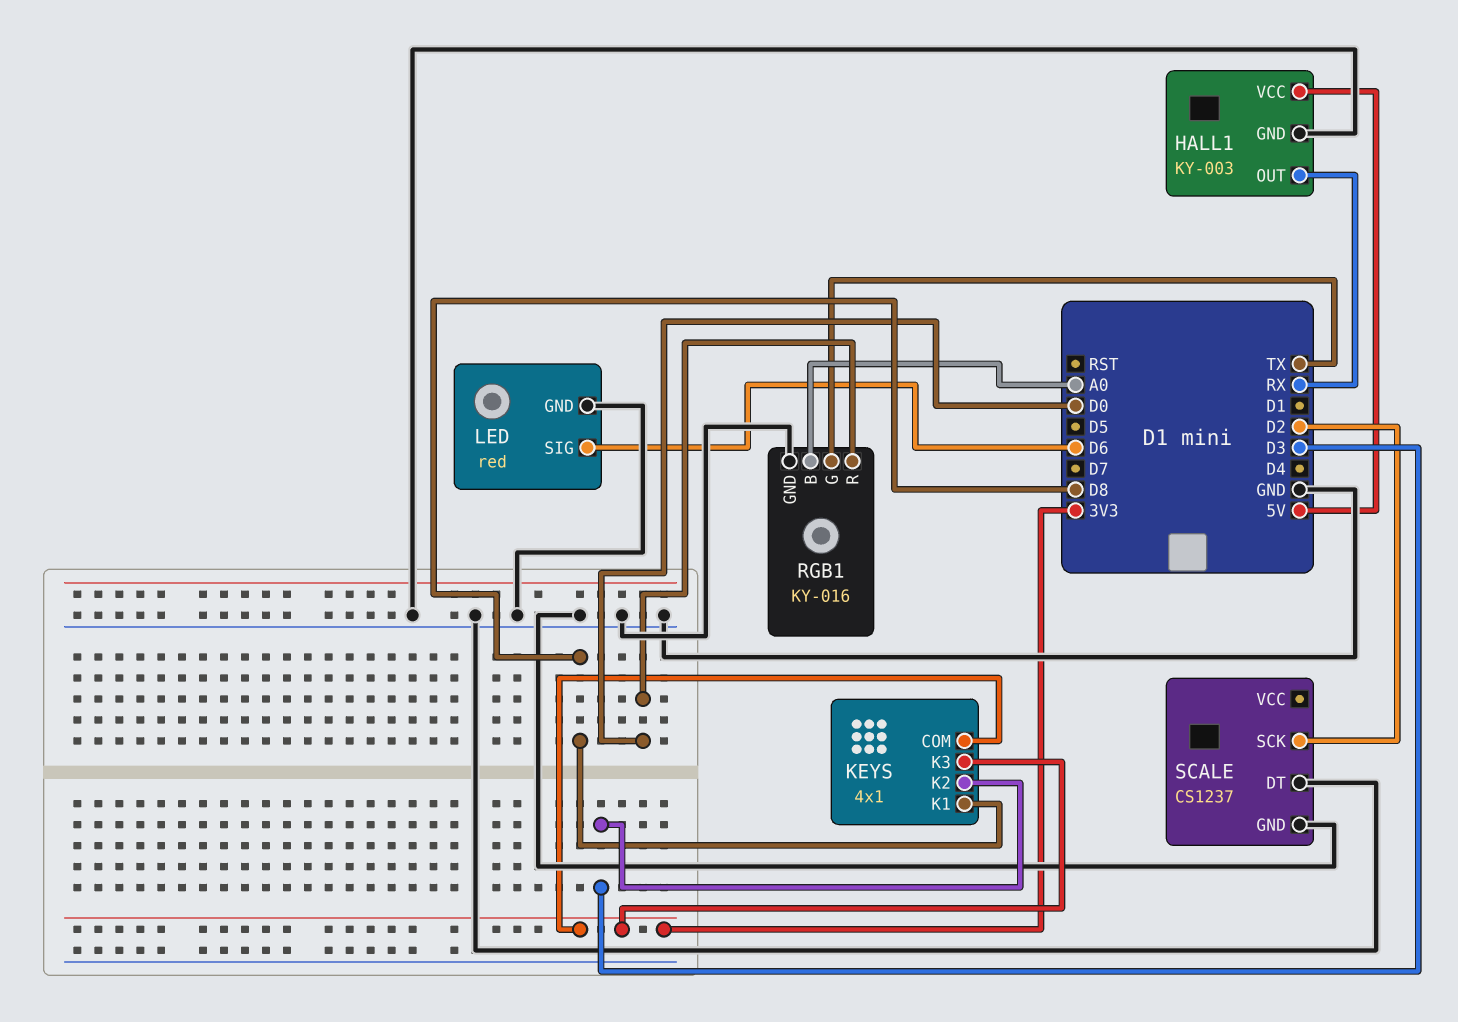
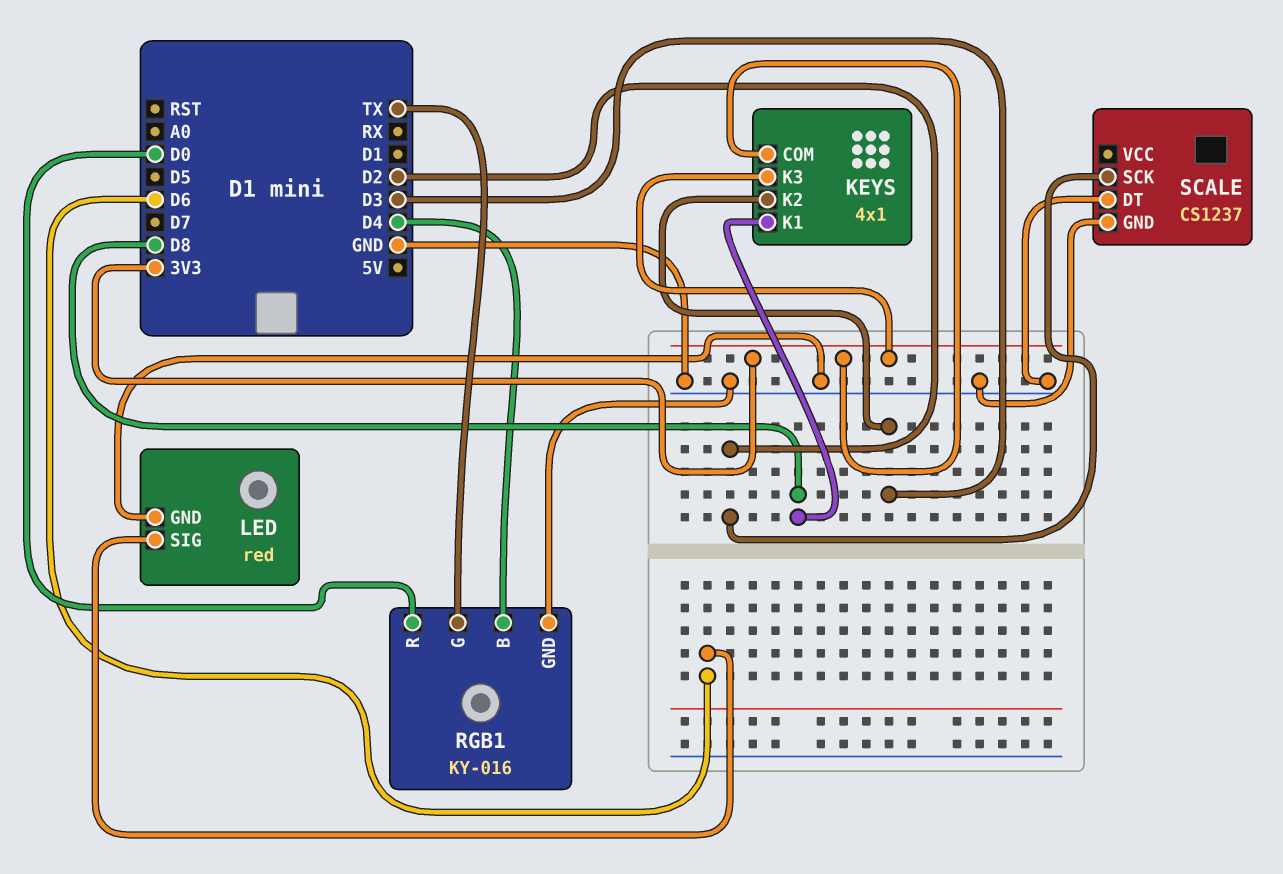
HALL1: KY-003 -> none
HALL1 pin GND: GND -> none
HALL1 pin OUT: RX -> none
HALL1 pin VCC: 5V -> none
RGB1 pin B: A0 -> D4

